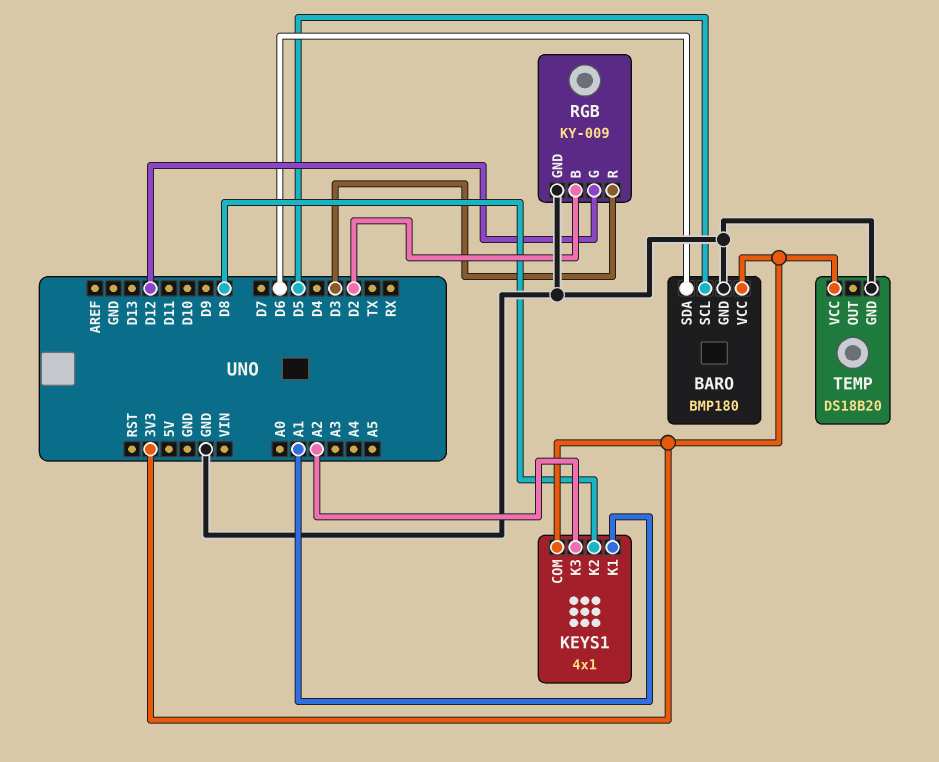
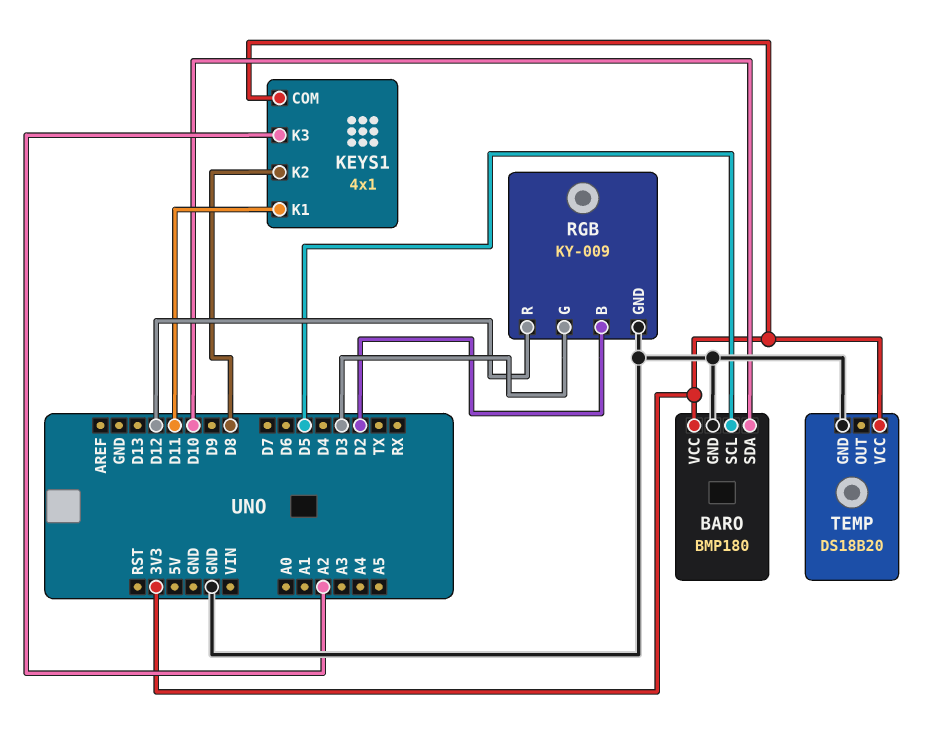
BARO pin SDA: D6 -> D10
KEYS1 pin K1: A1 -> D11
RGB pin G: D12 -> D3
RGB pin R: D3 -> D12

